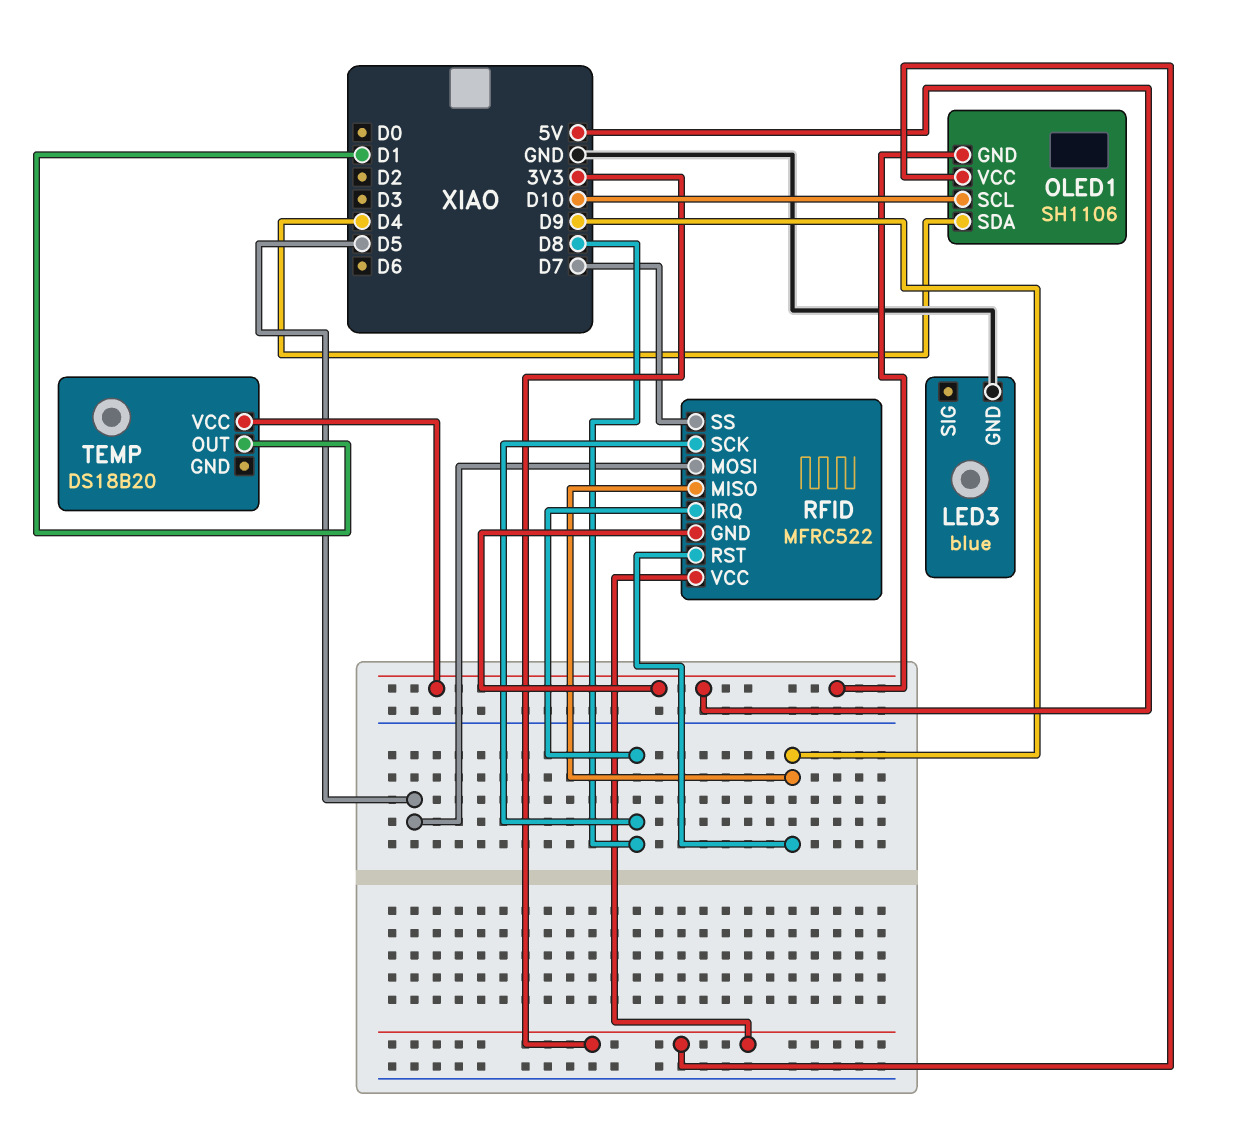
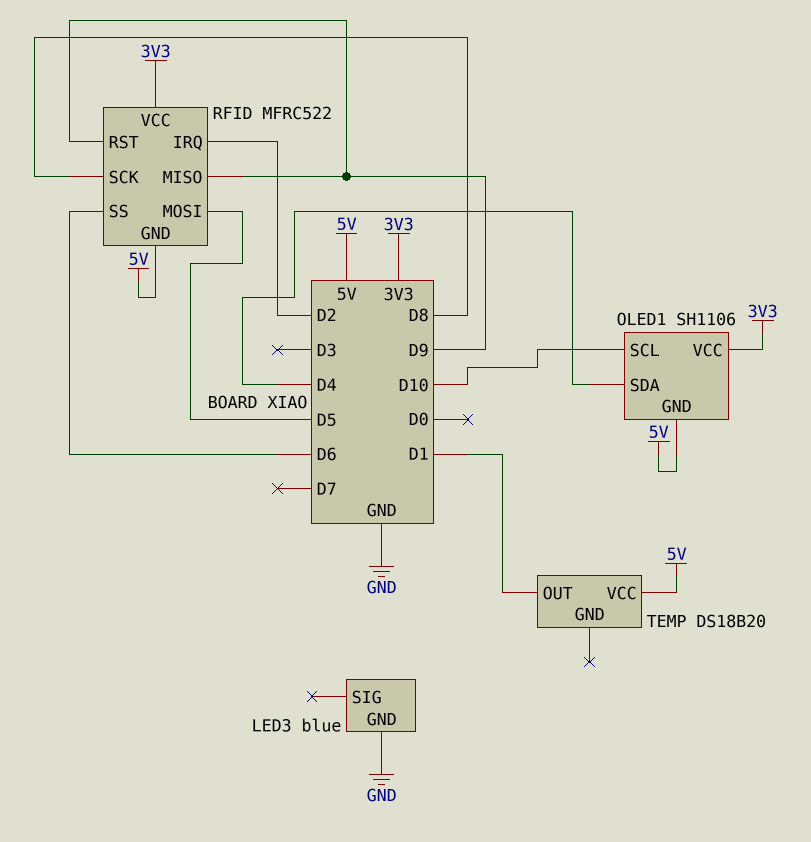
RFID pin IRQ: D8 -> D2
RFID pin SS: D7 -> D6

